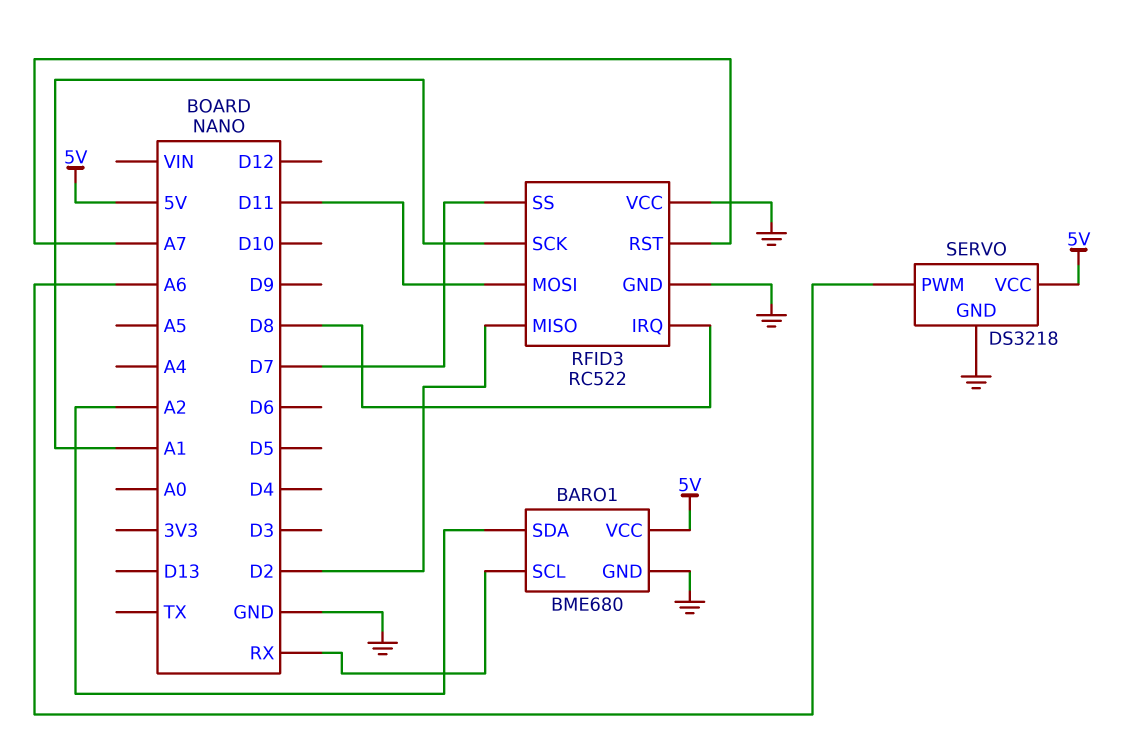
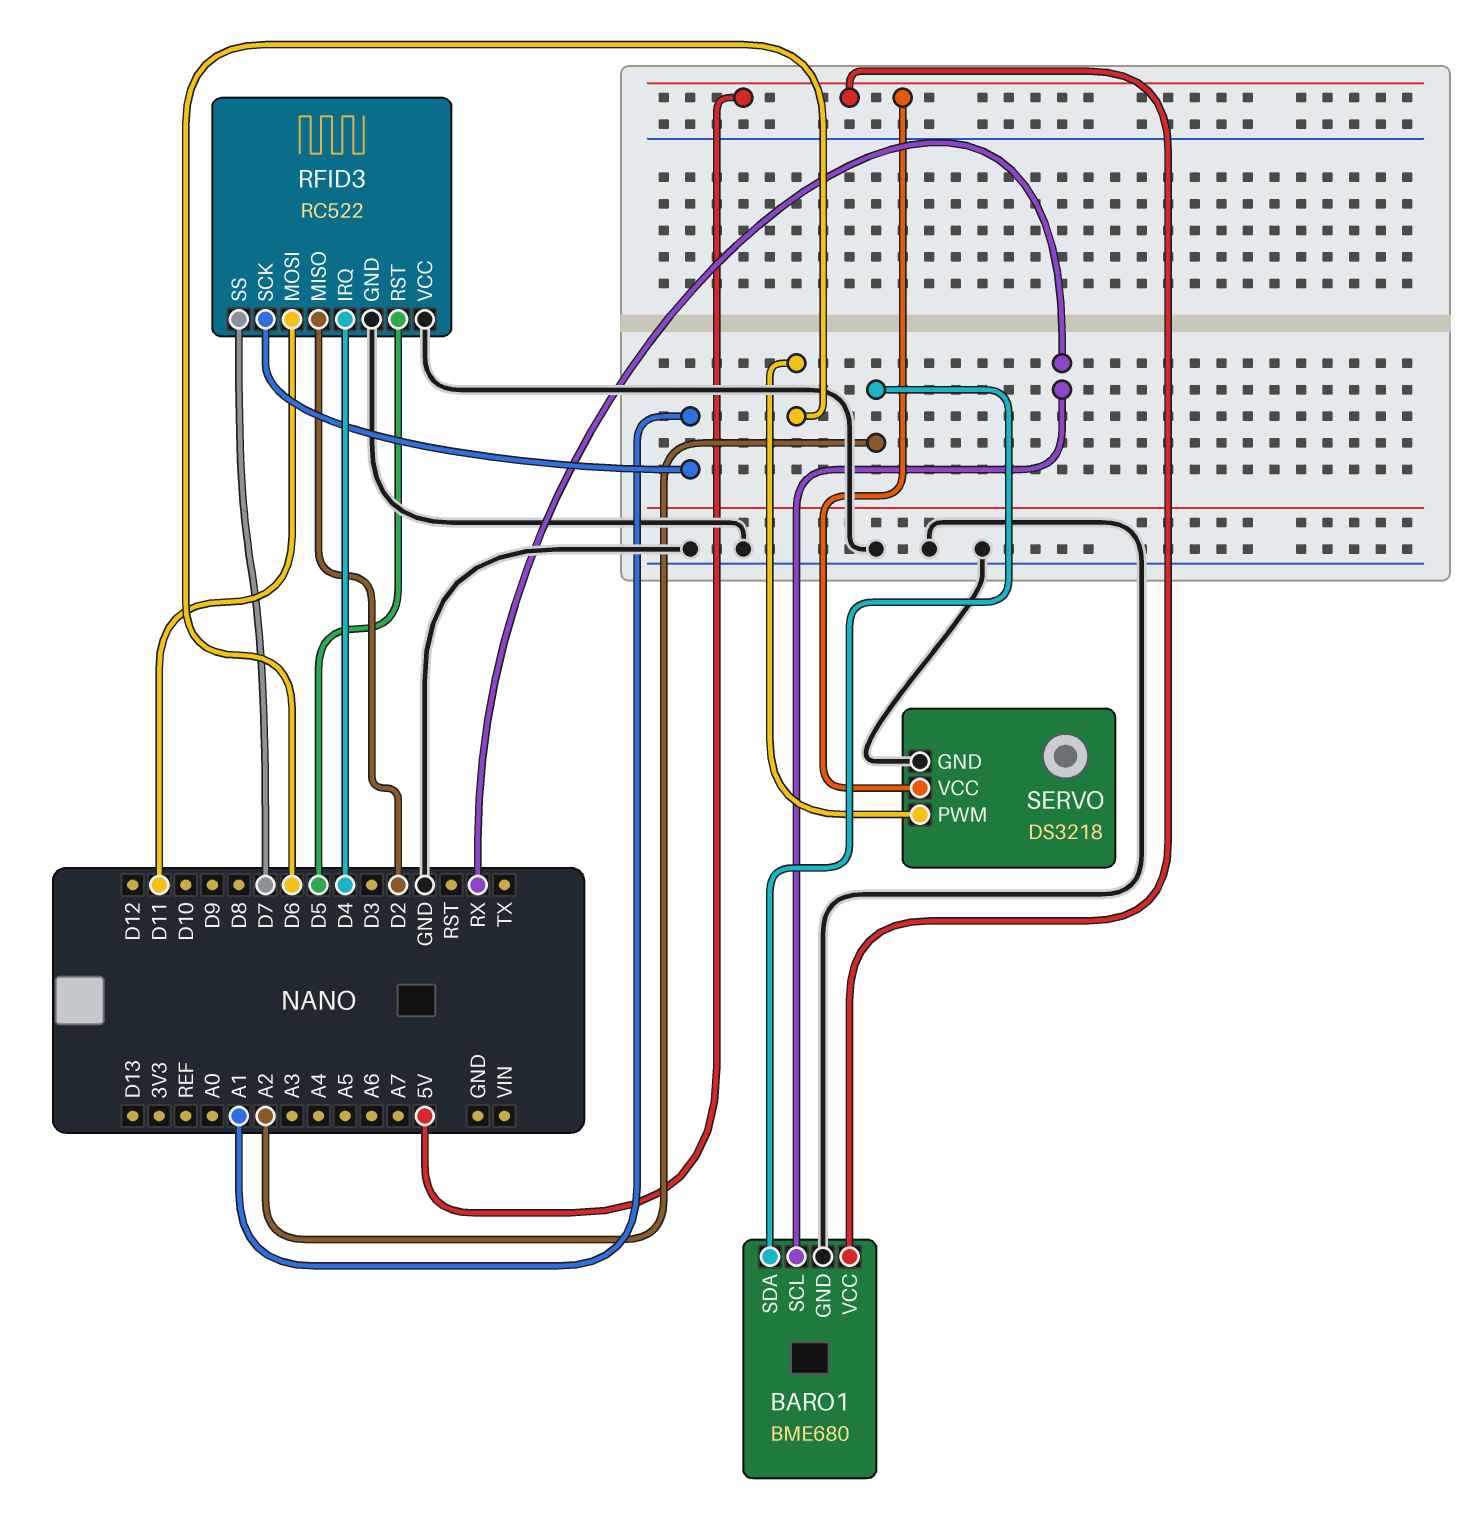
RFID3 pin IRQ: D8 -> D4
RFID3 pin RST: A7 -> D5
SERVO pin PWM: A6 -> D6

